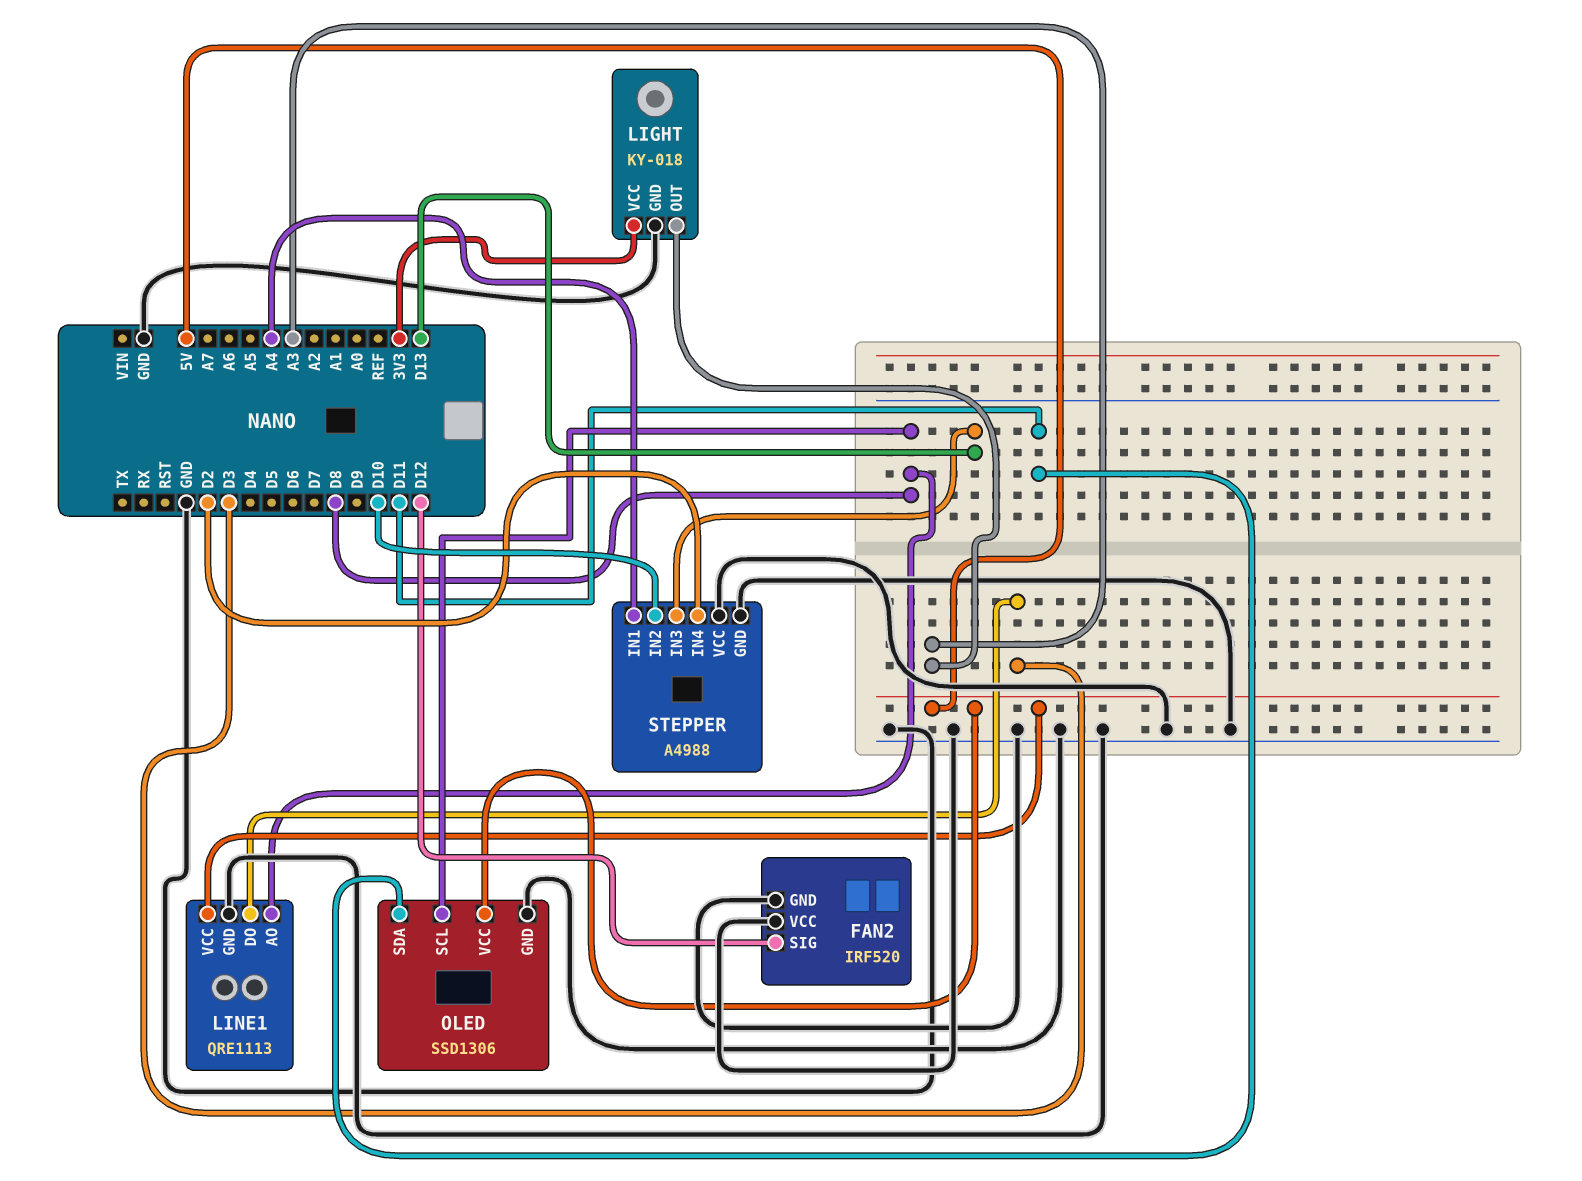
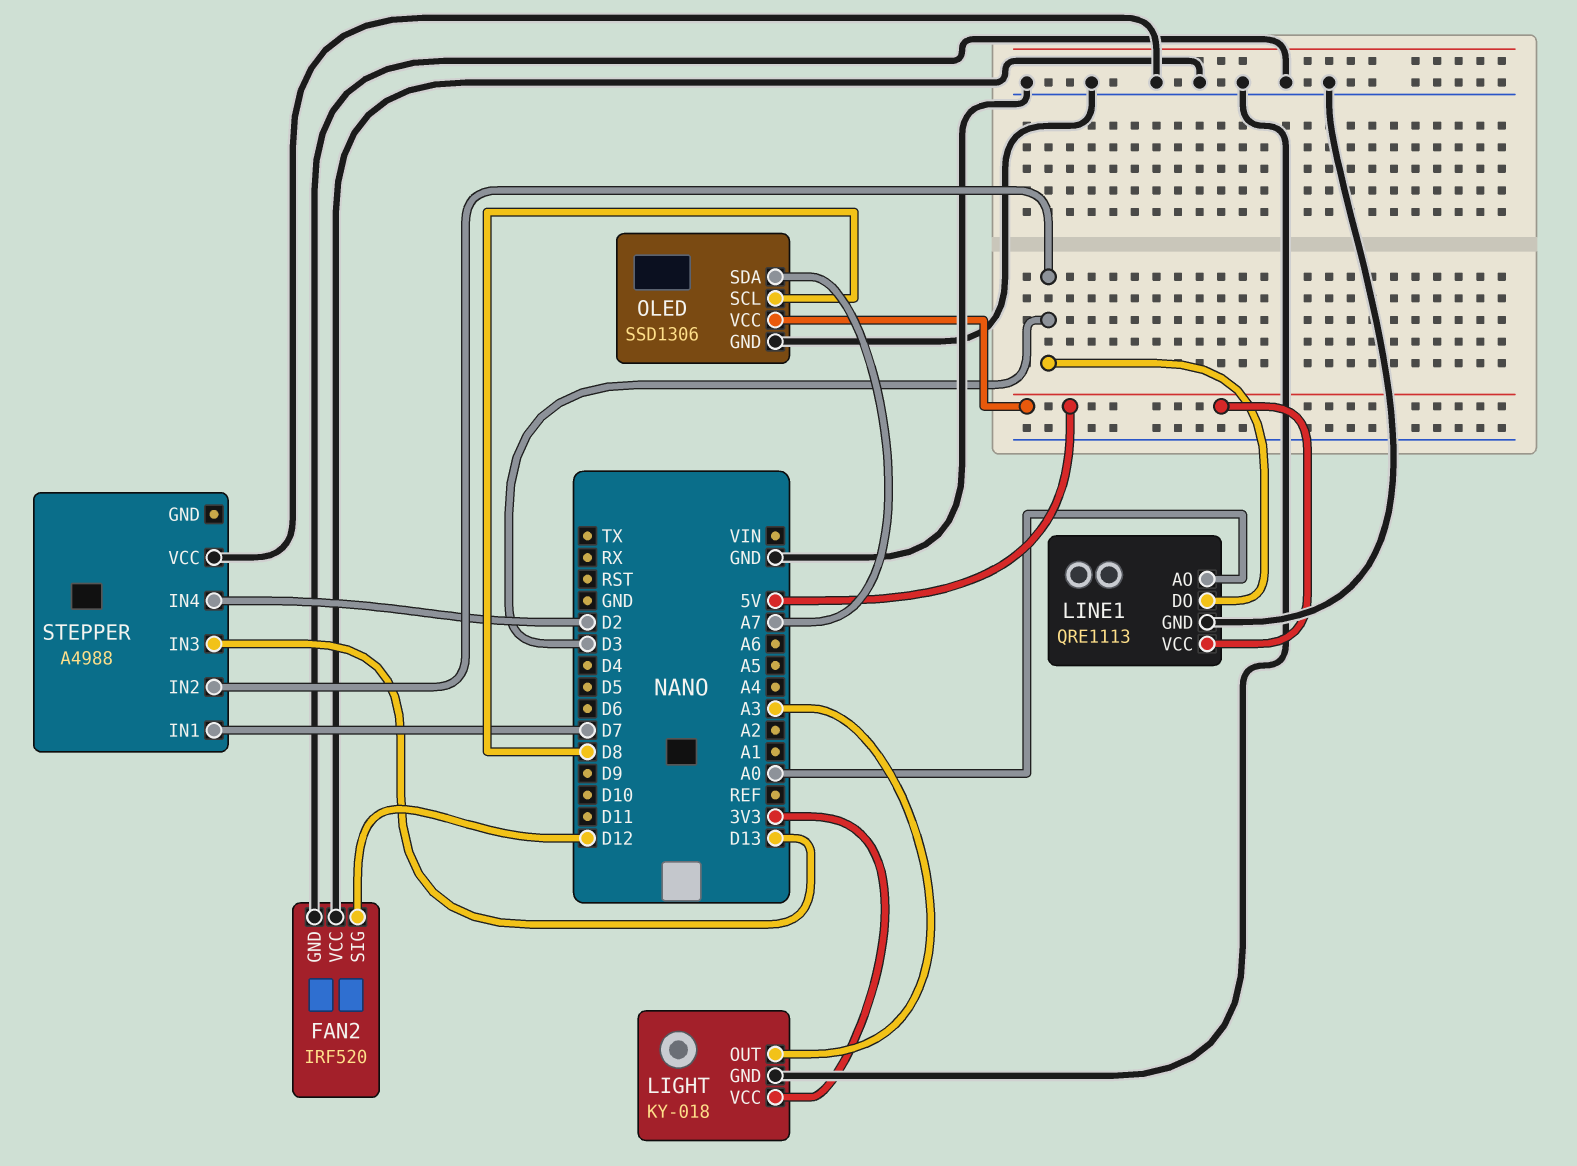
LINE1 pin AO: D8 -> A0
OLED pin SDA: D11 -> A7
STEPPER pin GND: GND -> none
STEPPER pin IN1: A4 -> D7
STEPPER pin IN2: D10 -> D3

